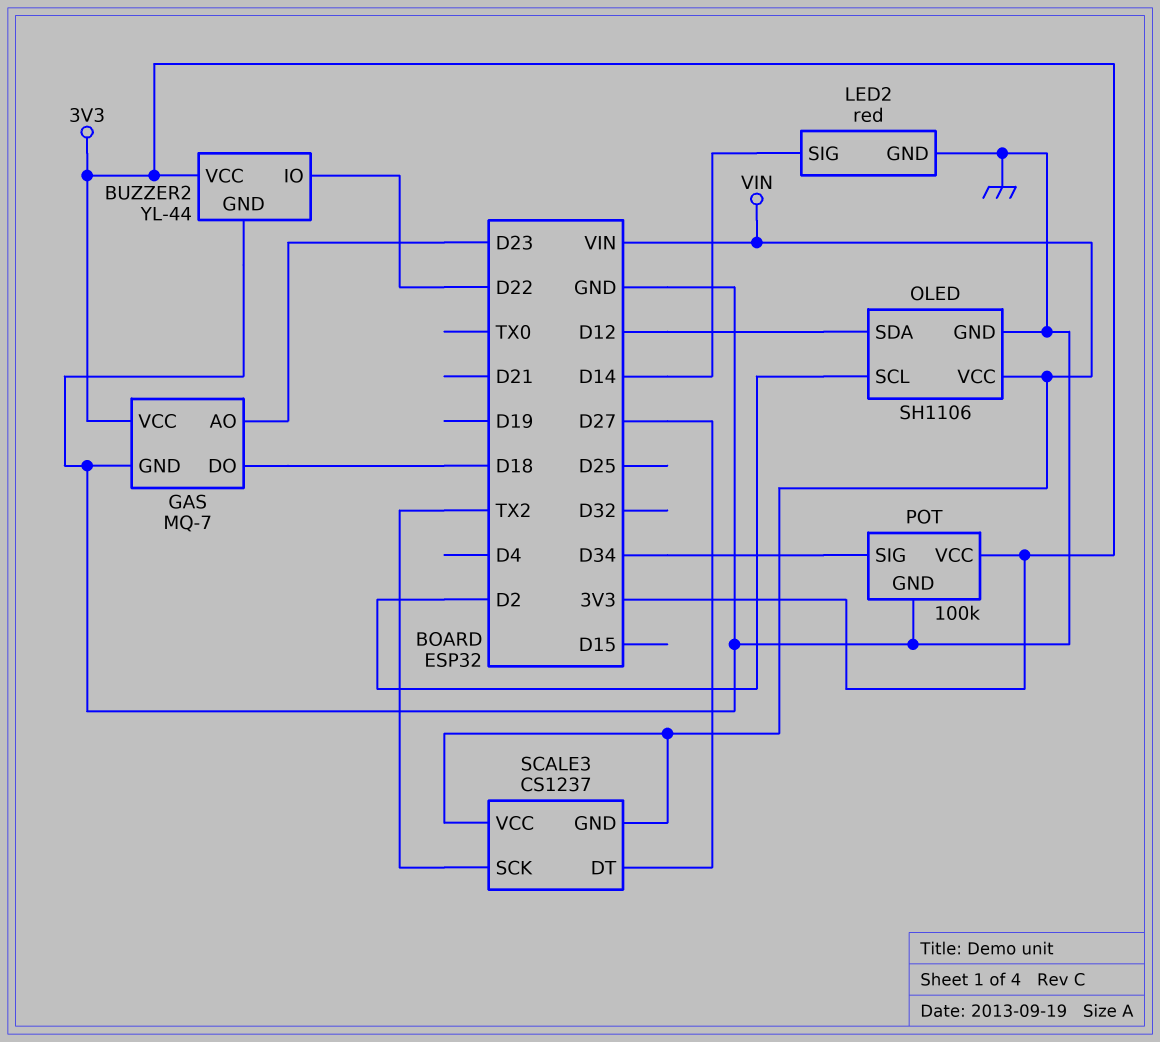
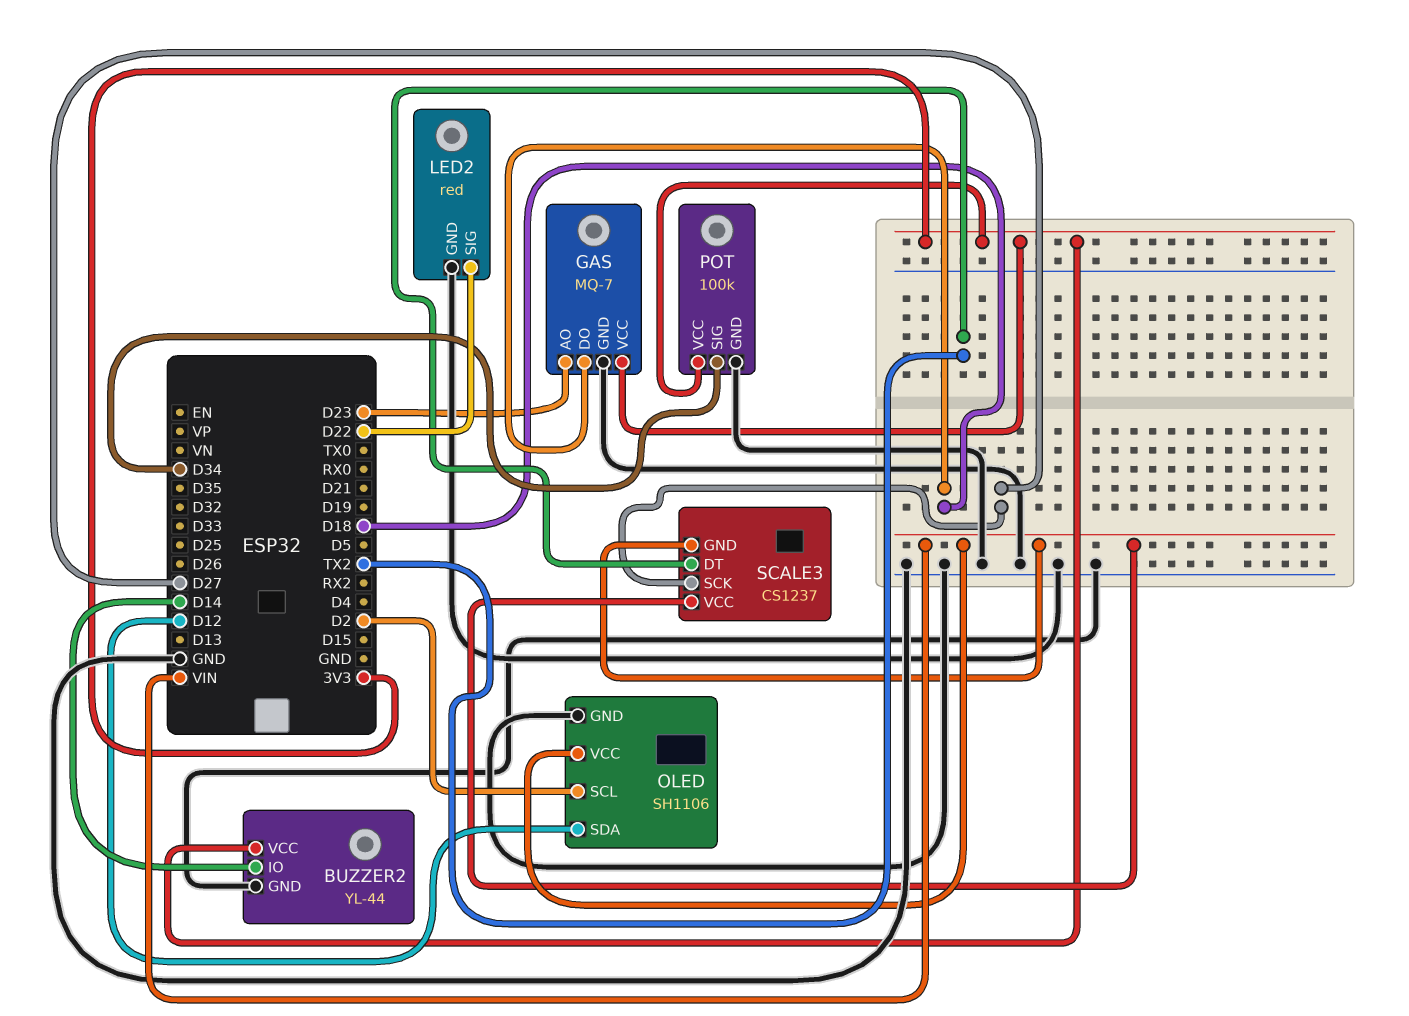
BUZZER2 pin IO: D22 -> D14
LED2 pin SIG: D14 -> D22
SCALE3 pin DT: D27 -> TX2
SCALE3 pin SCK: TX2 -> D27

